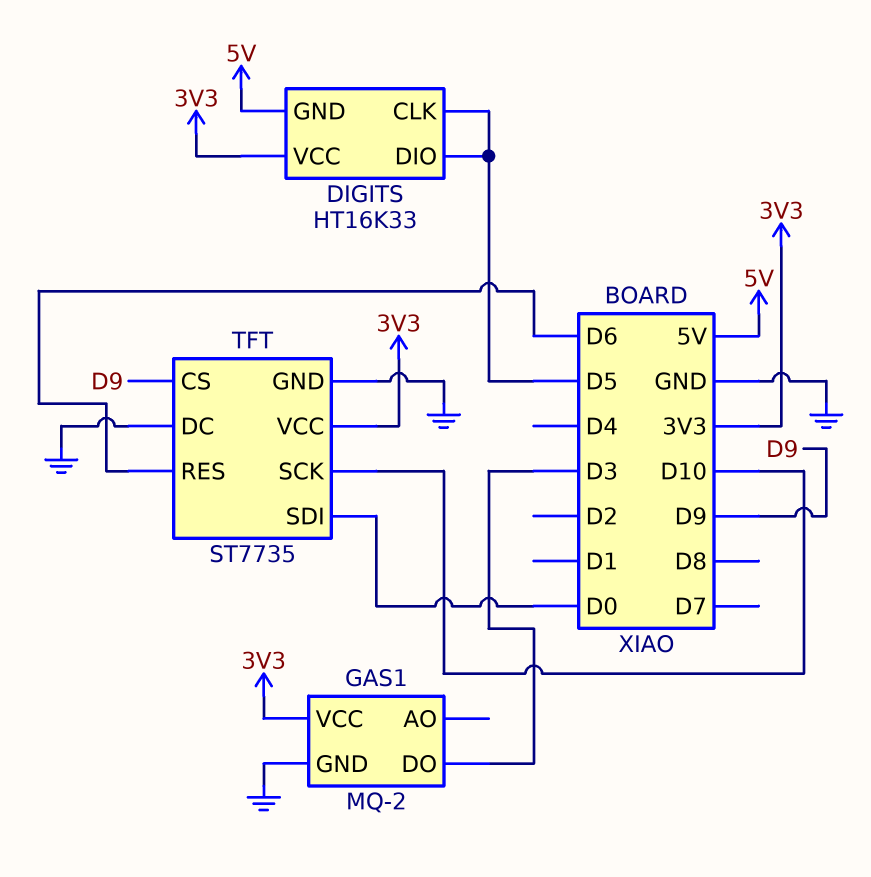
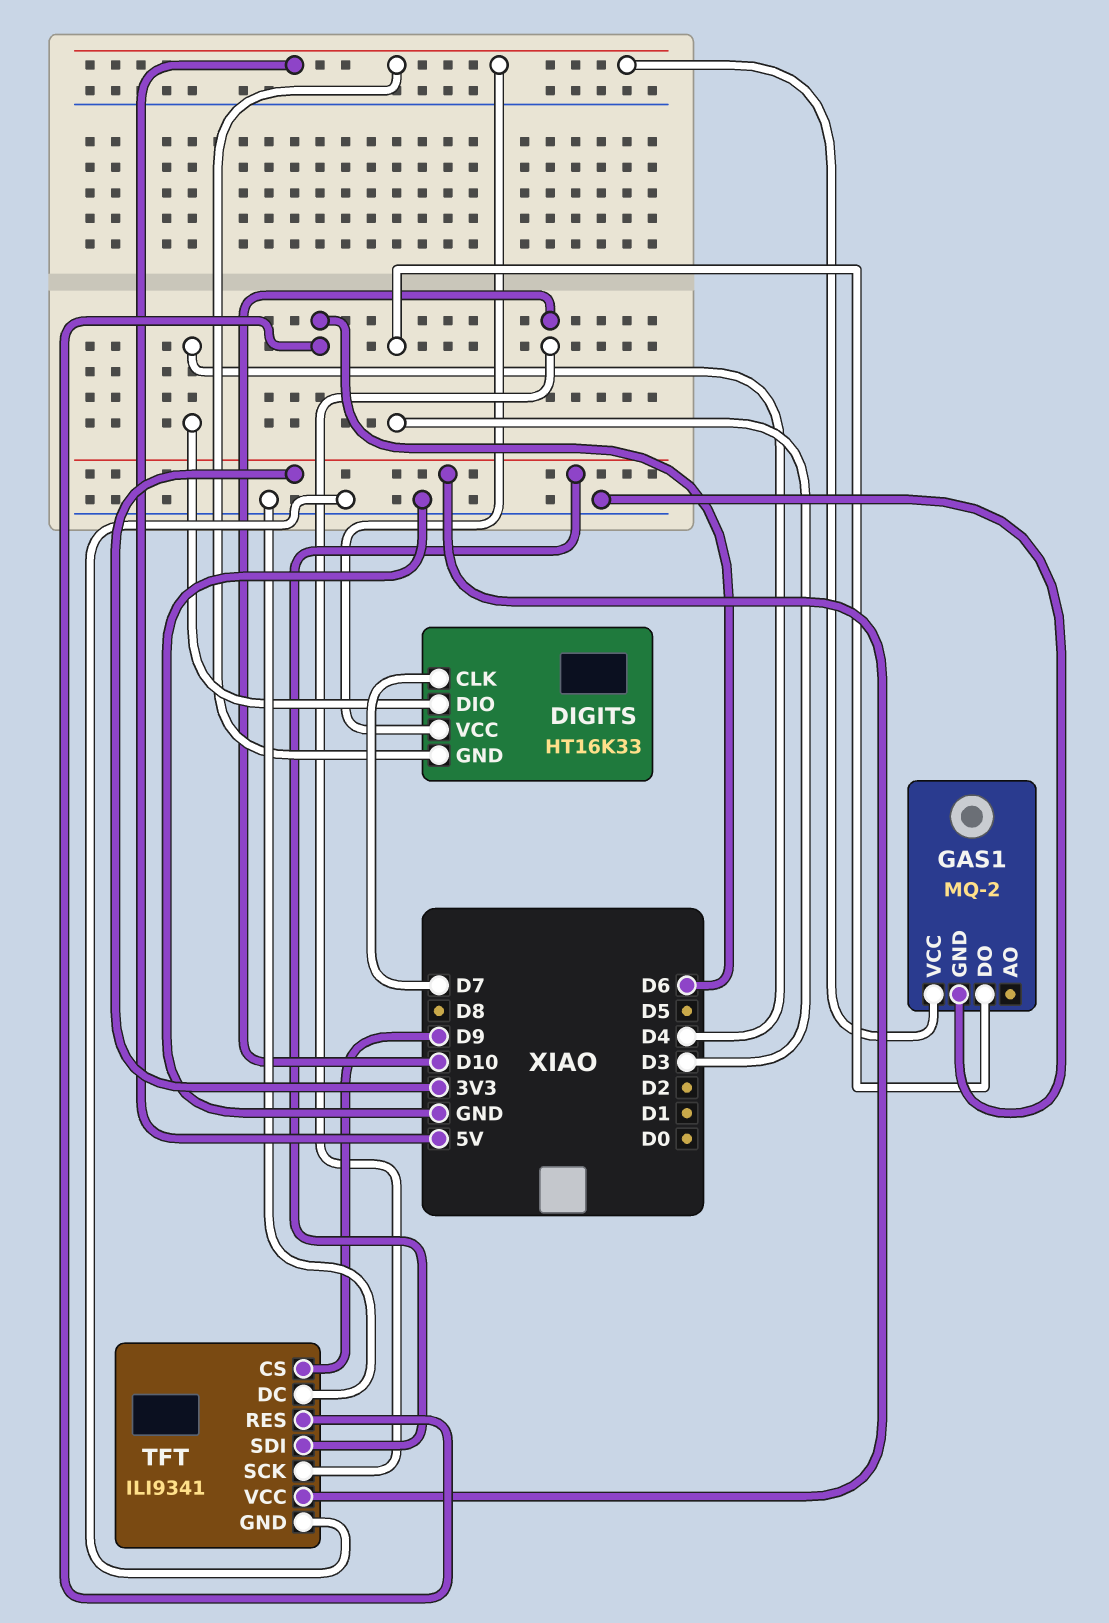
DIGITS pin CLK: D5 -> D7
DIGITS pin DIO: D5 -> D4
DIGITS pin VCC: 3V3 -> 5V
GAS1 pin VCC: 3V3 -> 5V
TFT: ST7735 -> ILI9341
TFT pin SDI: D0 -> 3V3

